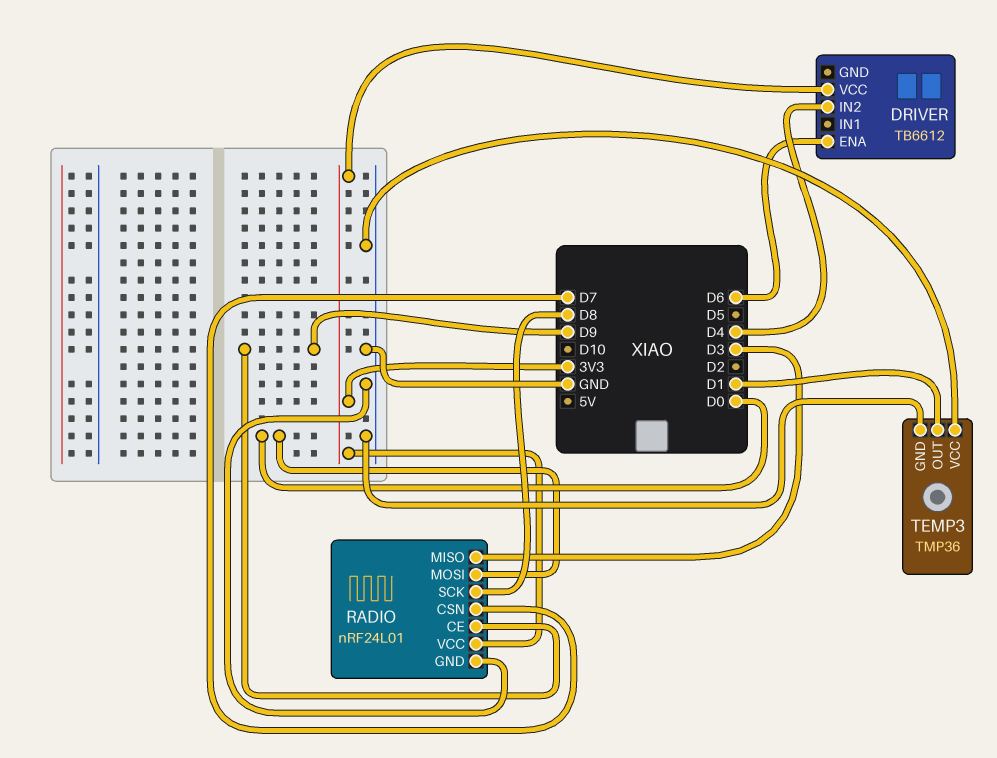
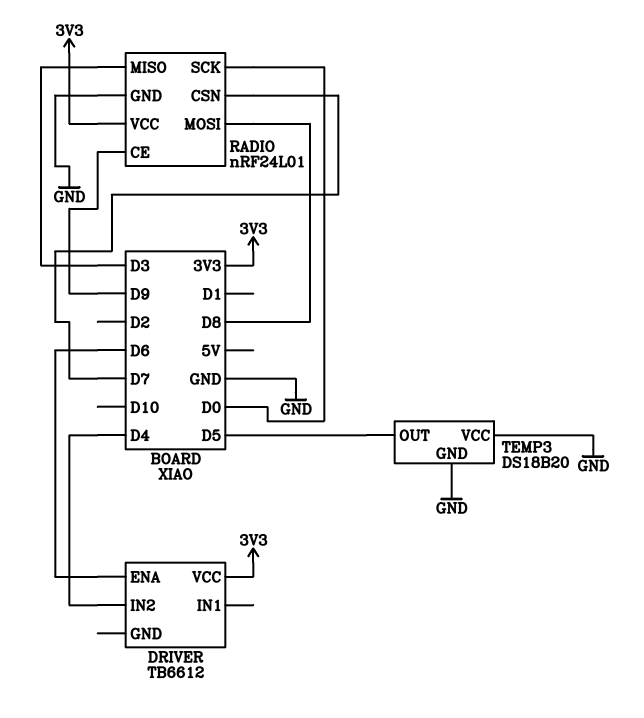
RADIO pin MOSI: D0 -> D8
RADIO pin SCK: D8 -> D0
TEMP3: TMP36 -> DS18B20
TEMP3 pin OUT: D1 -> D5

